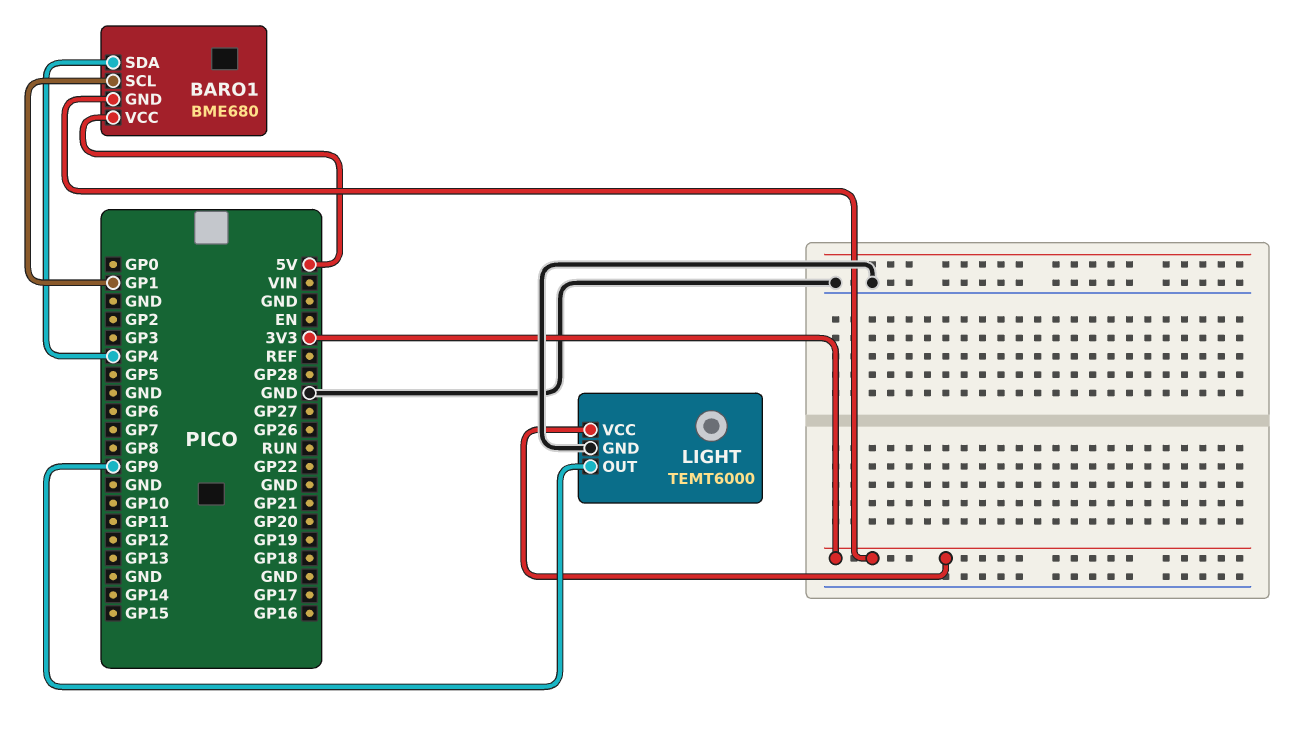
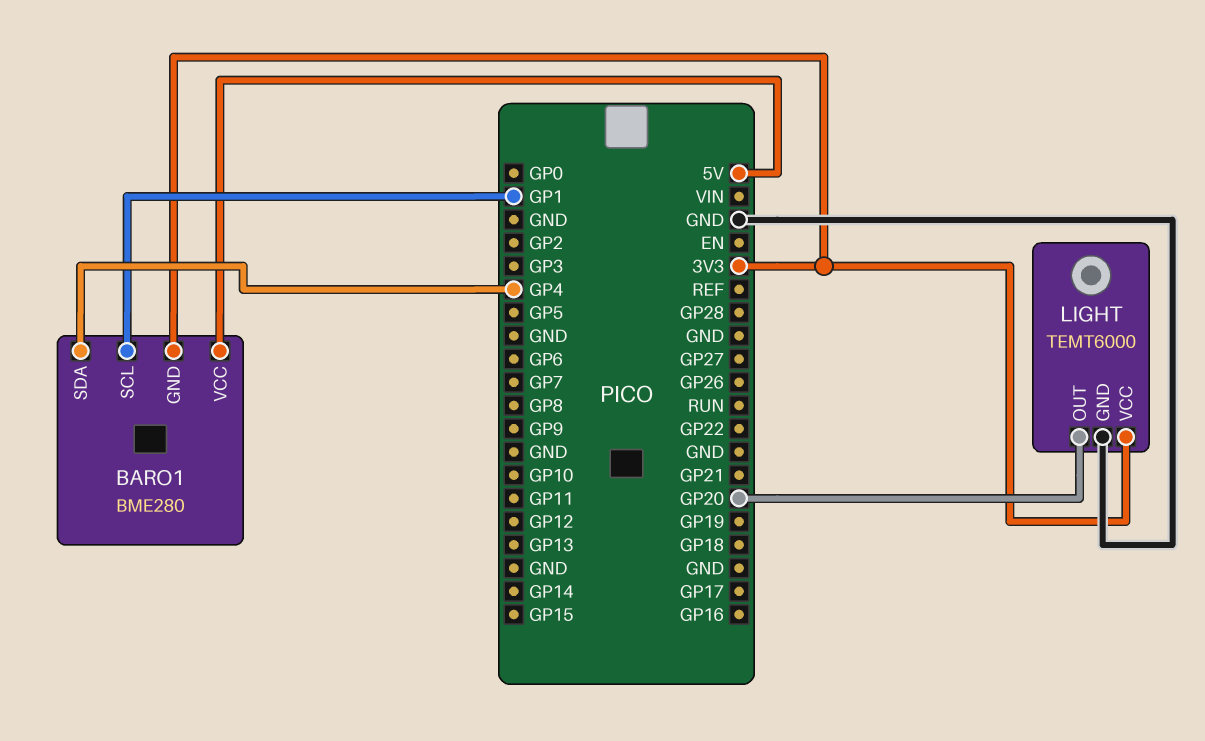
BARO1: BME680 -> BME280
LIGHT pin OUT: GP9 -> GP20

